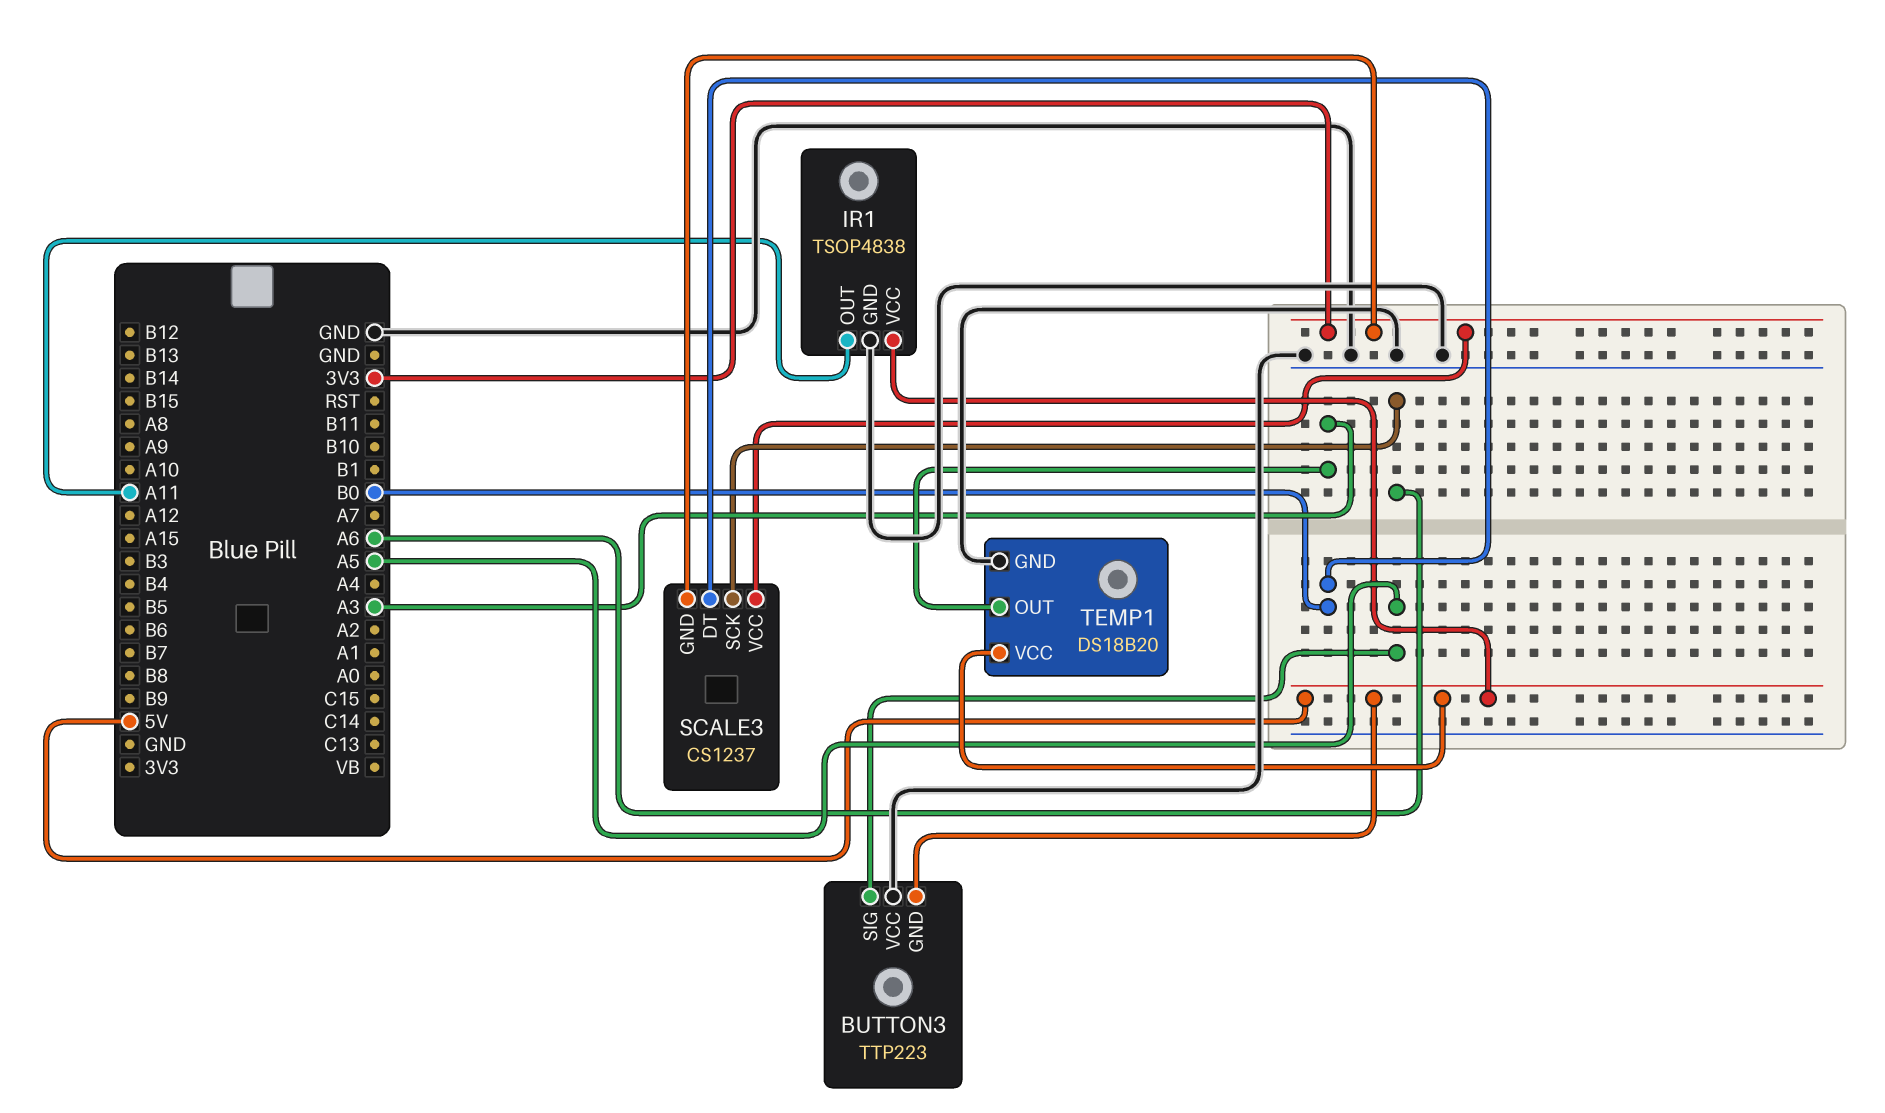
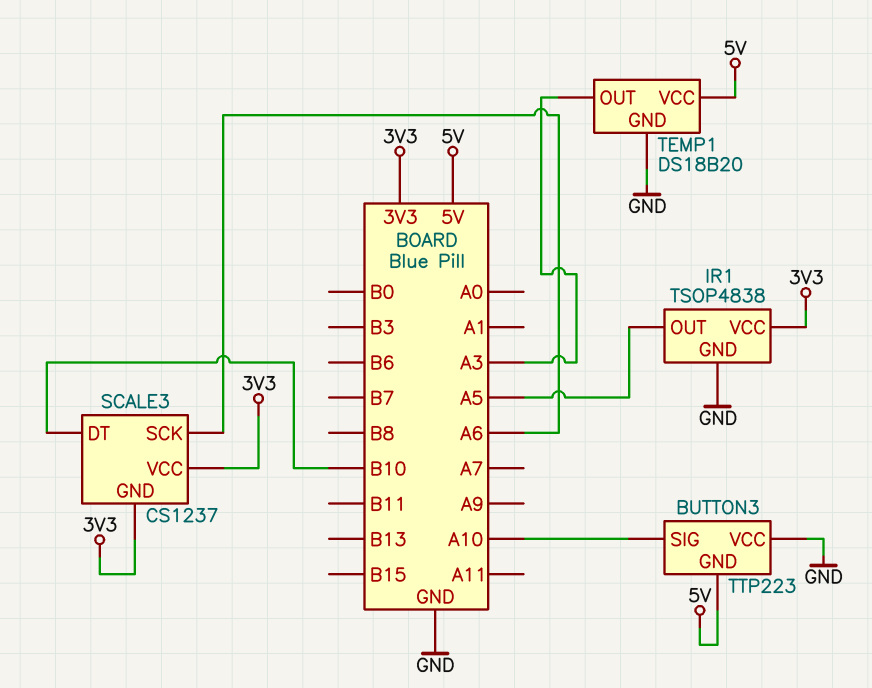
BUTTON3 pin SIG: A5 -> A10
IR1 pin OUT: A11 -> A5
IR1 pin VCC: 5V -> 3V3
SCALE3 pin DT: B0 -> B10

